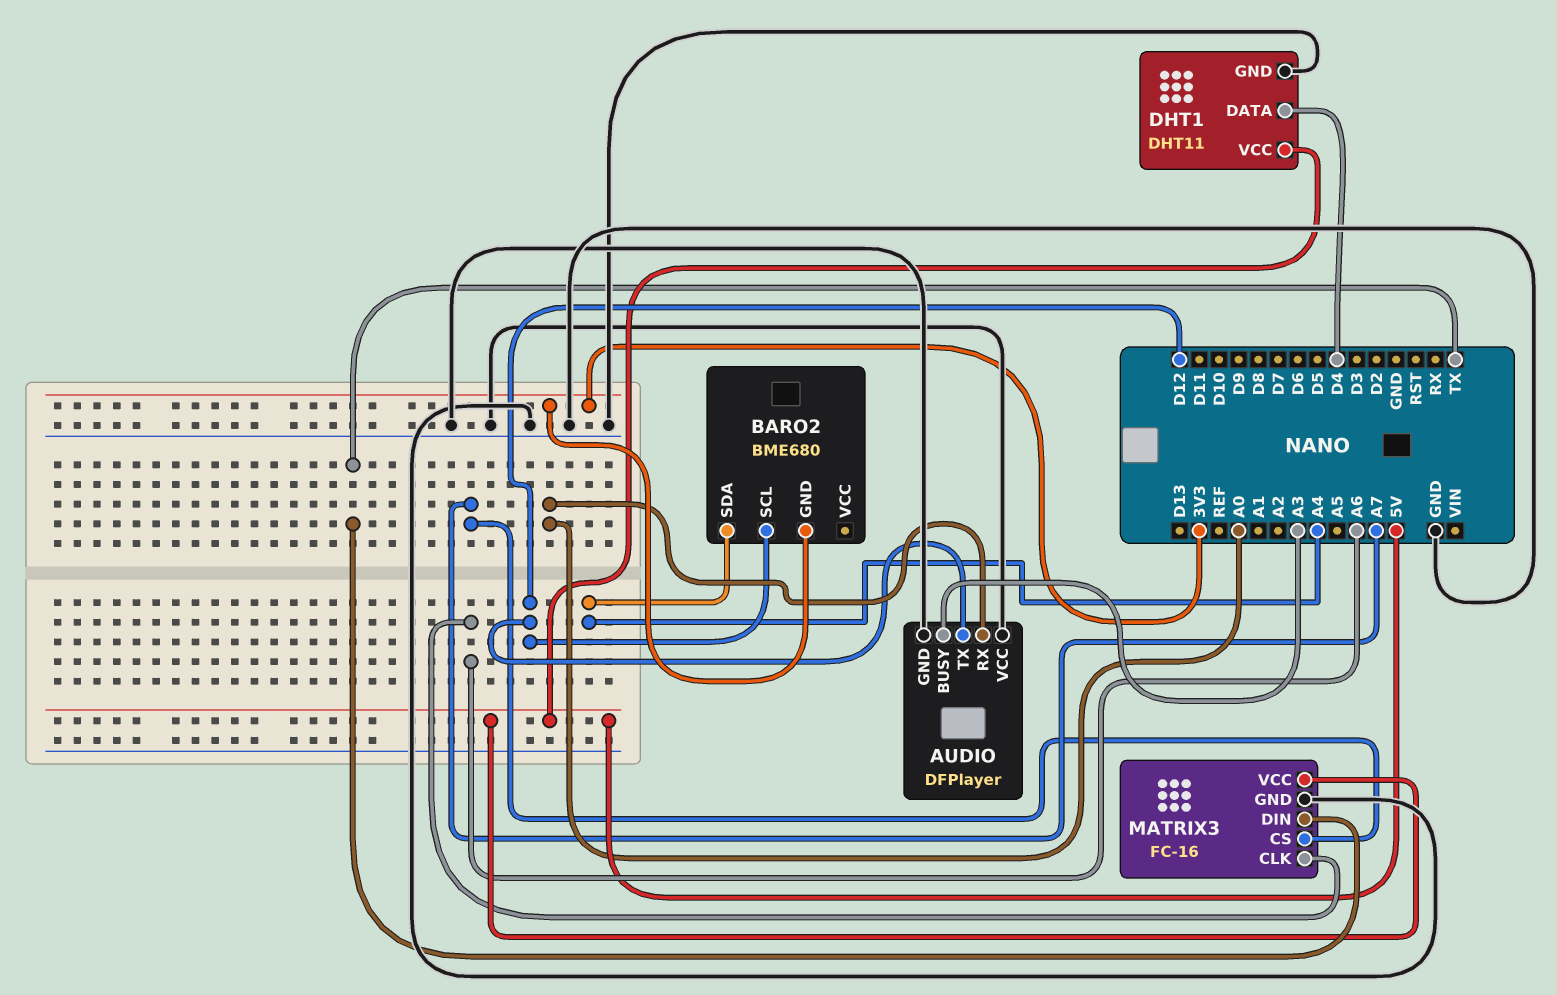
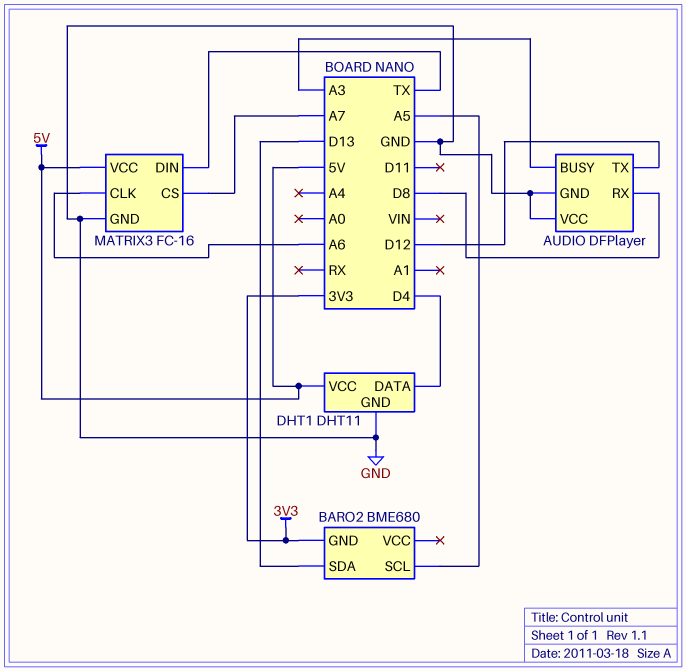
AUDIO pin RX: A0 -> D8
BARO2 pin SCL: D12 -> A5
BARO2 pin SDA: A4 -> D13

